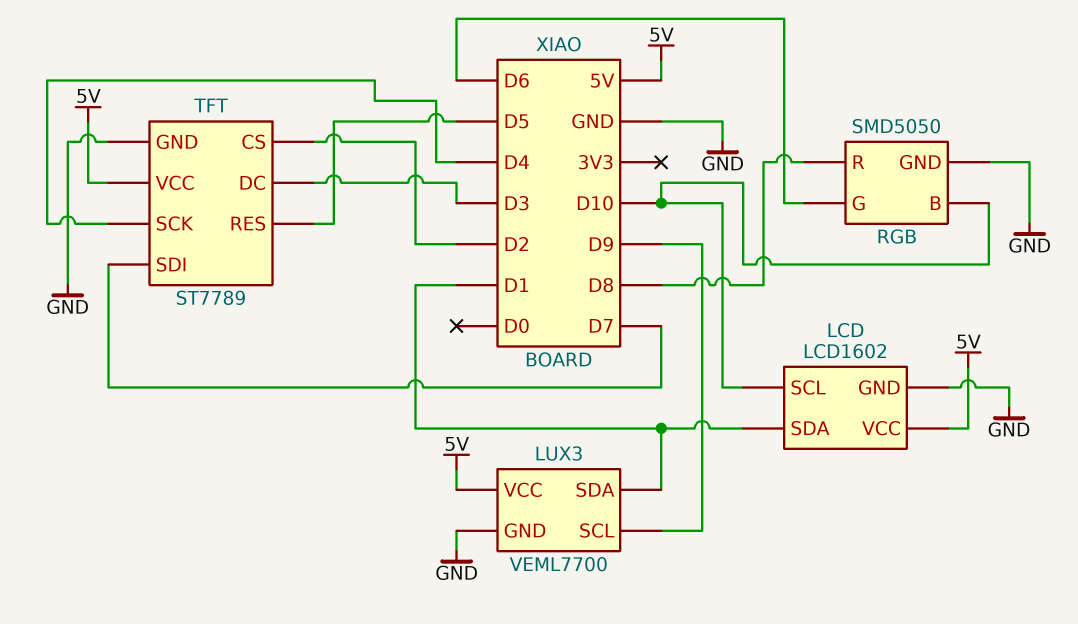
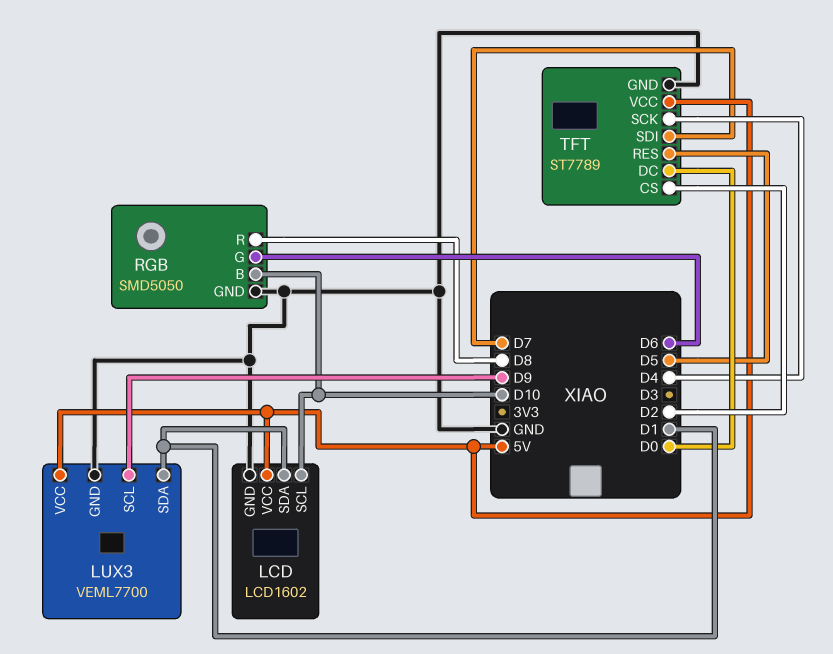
TFT pin DC: D3 -> D0

